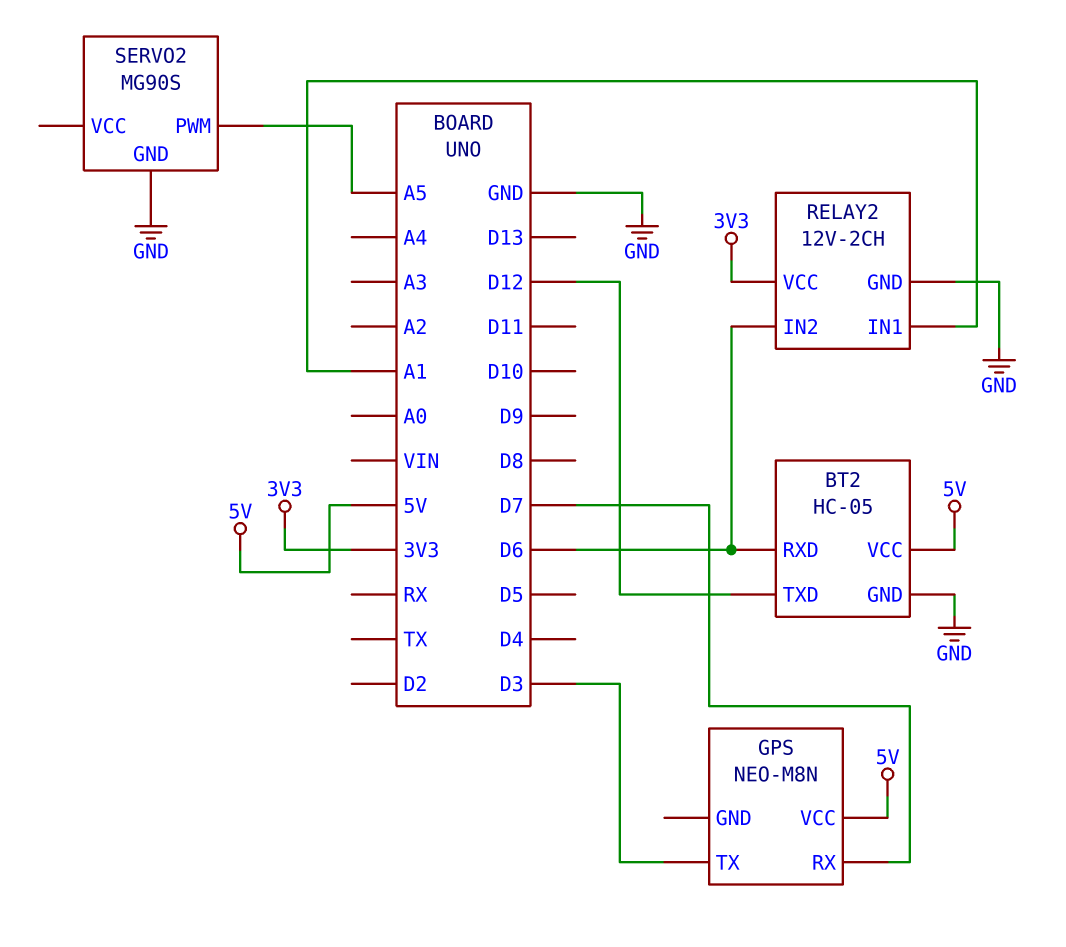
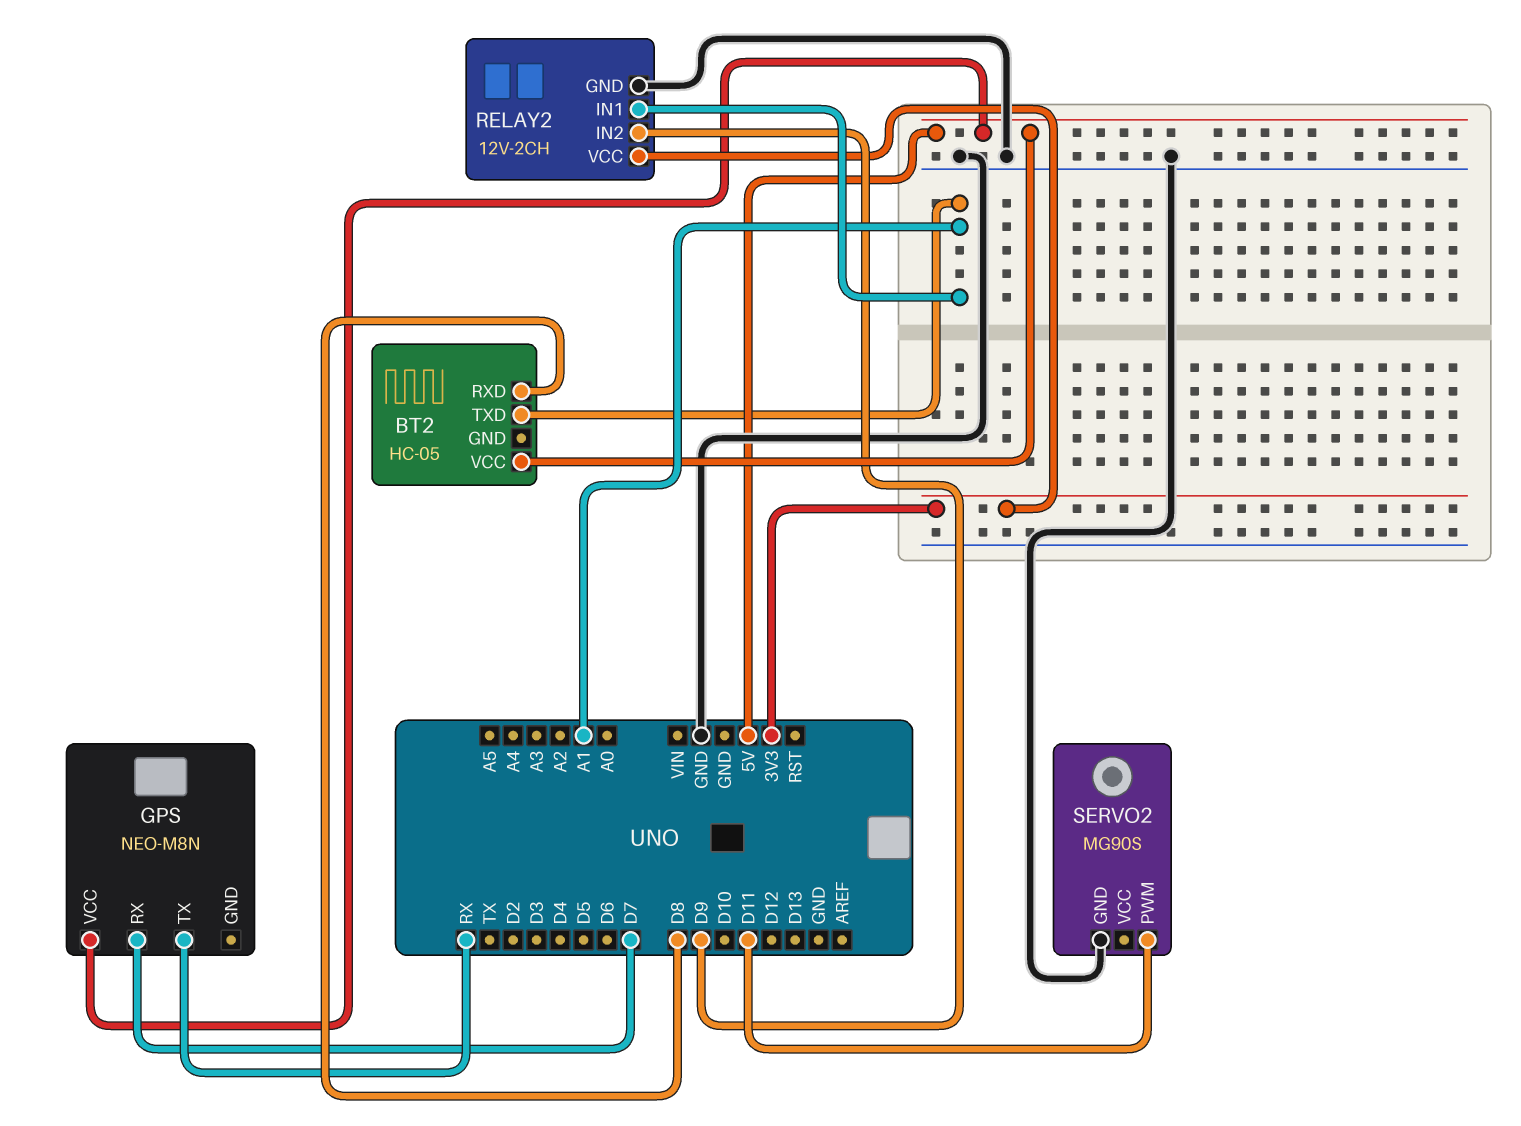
BT2 pin GND: GND -> none
BT2 pin RXD: D6 -> D8
BT2 pin TXD: D12 -> A1
GPS pin TX: D3 -> RX
RELAY2 pin IN2: D6 -> D9
SERVO2 pin PWM: A5 -> D11

